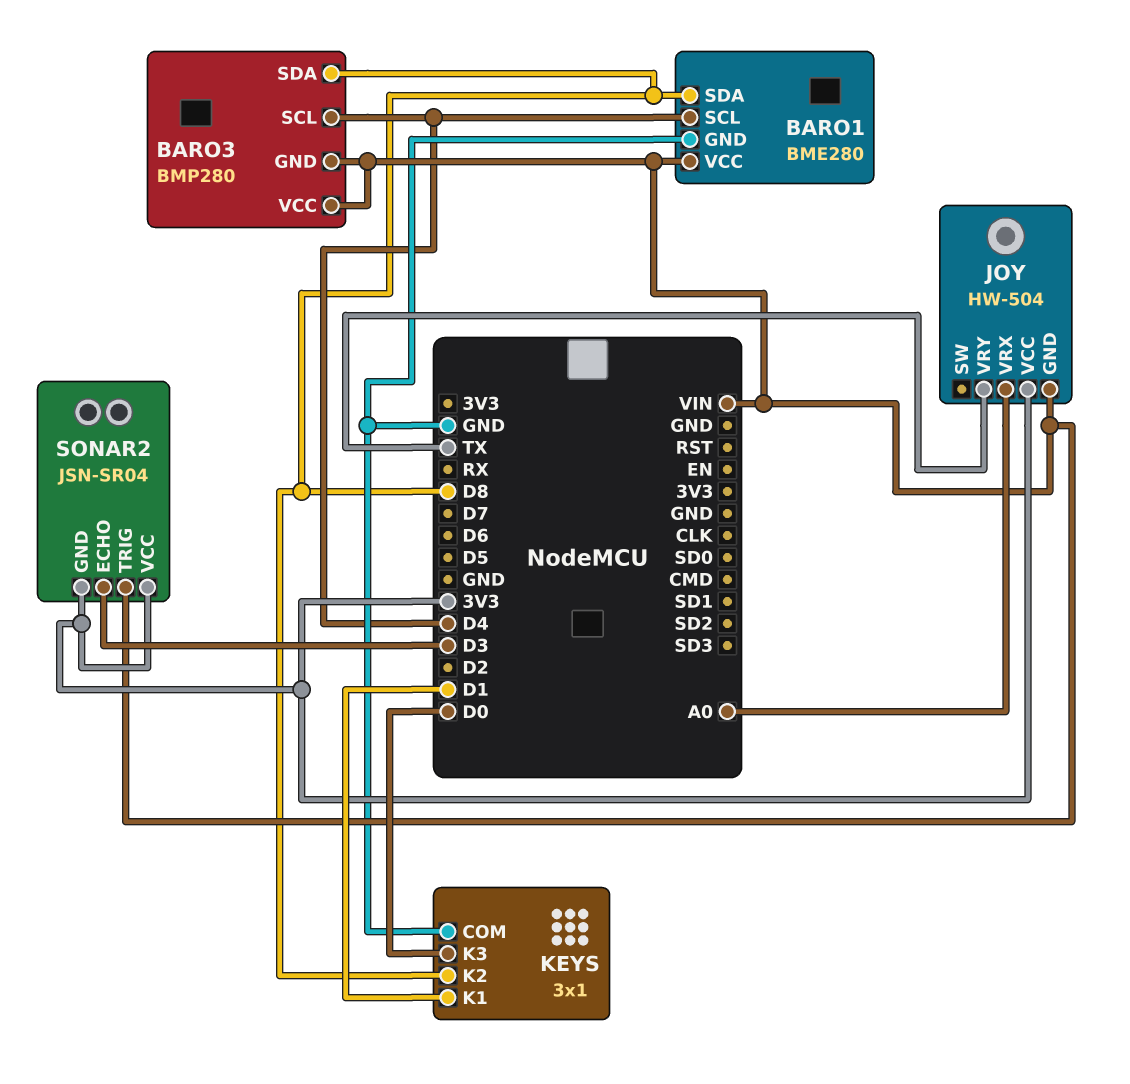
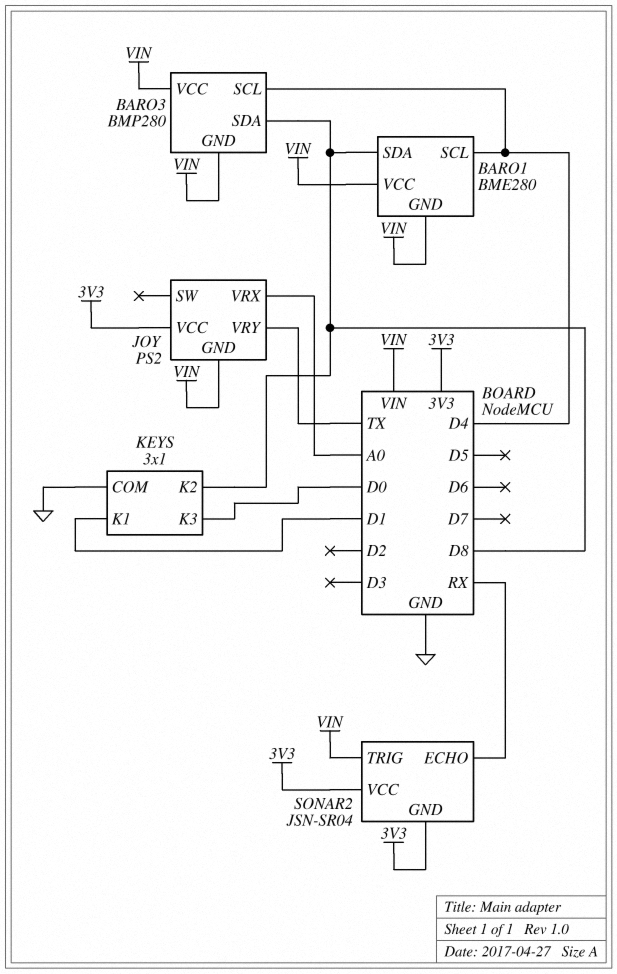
BARO1 pin GND: GND -> VIN
JOY: HW-504 -> PS2
SONAR2 pin ECHO: D3 -> RX

